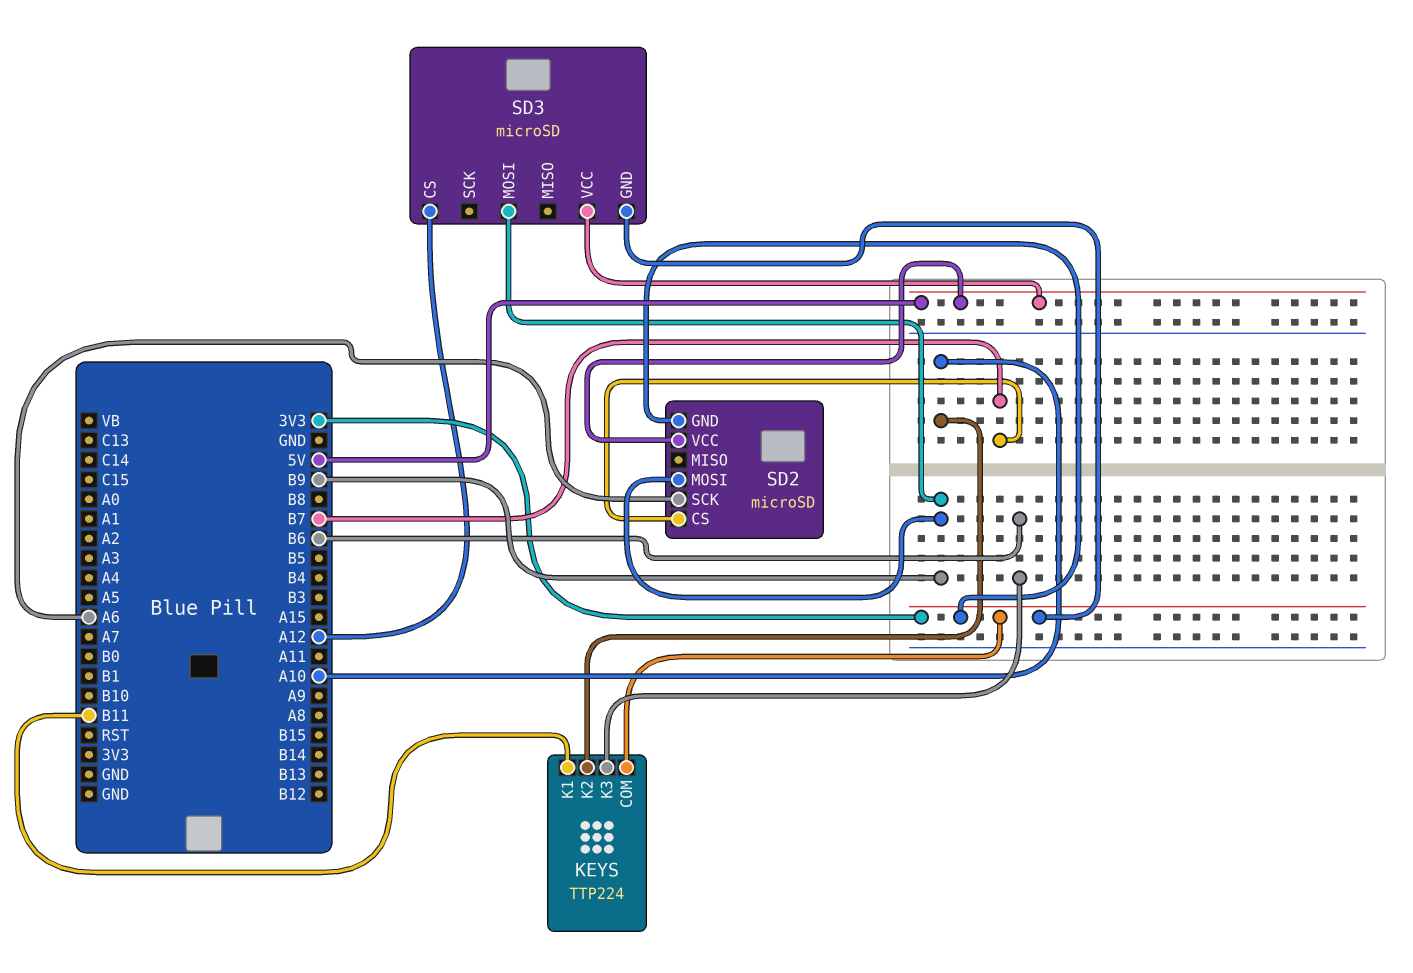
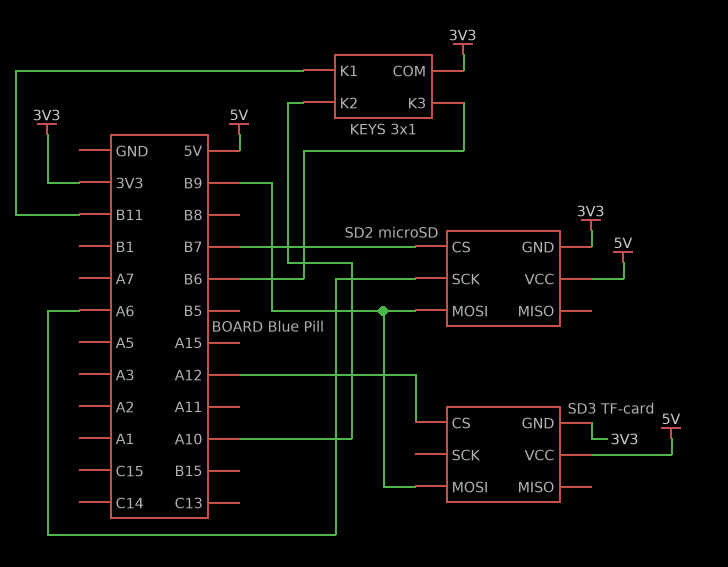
KEYS: TTP224 -> 3x1
SD3: microSD -> TF-card

